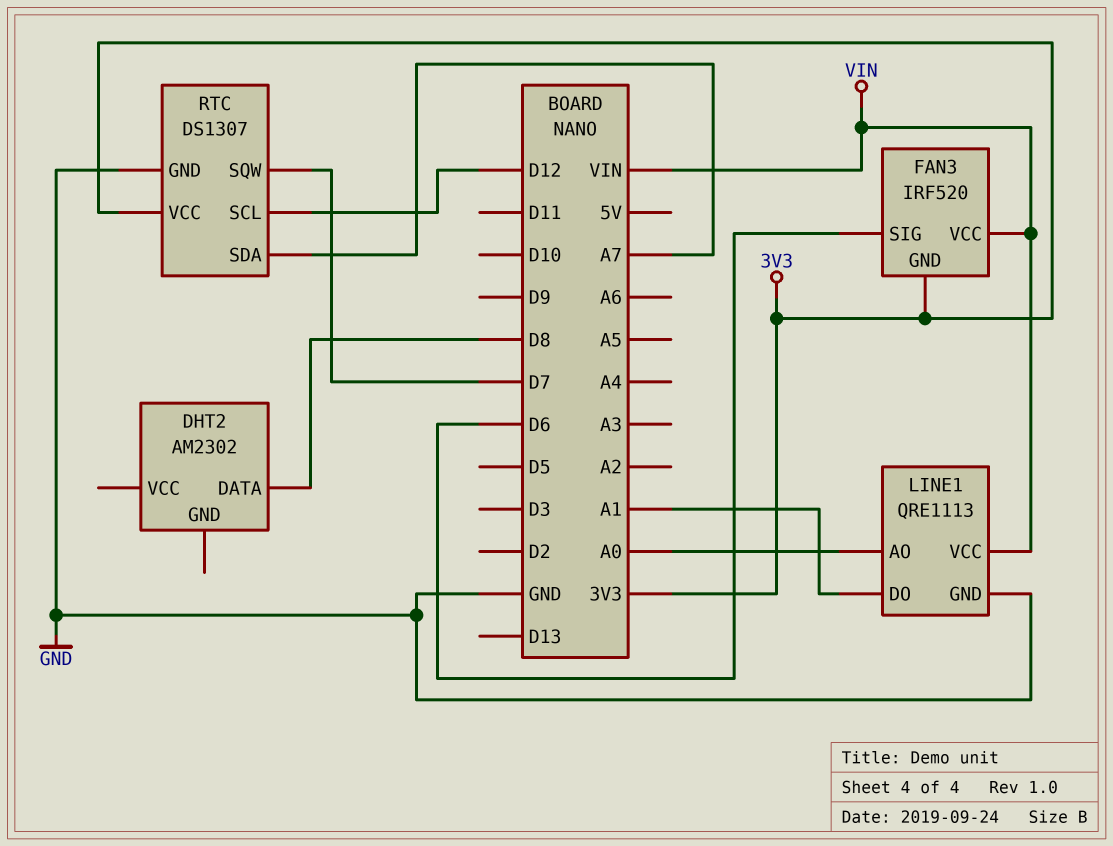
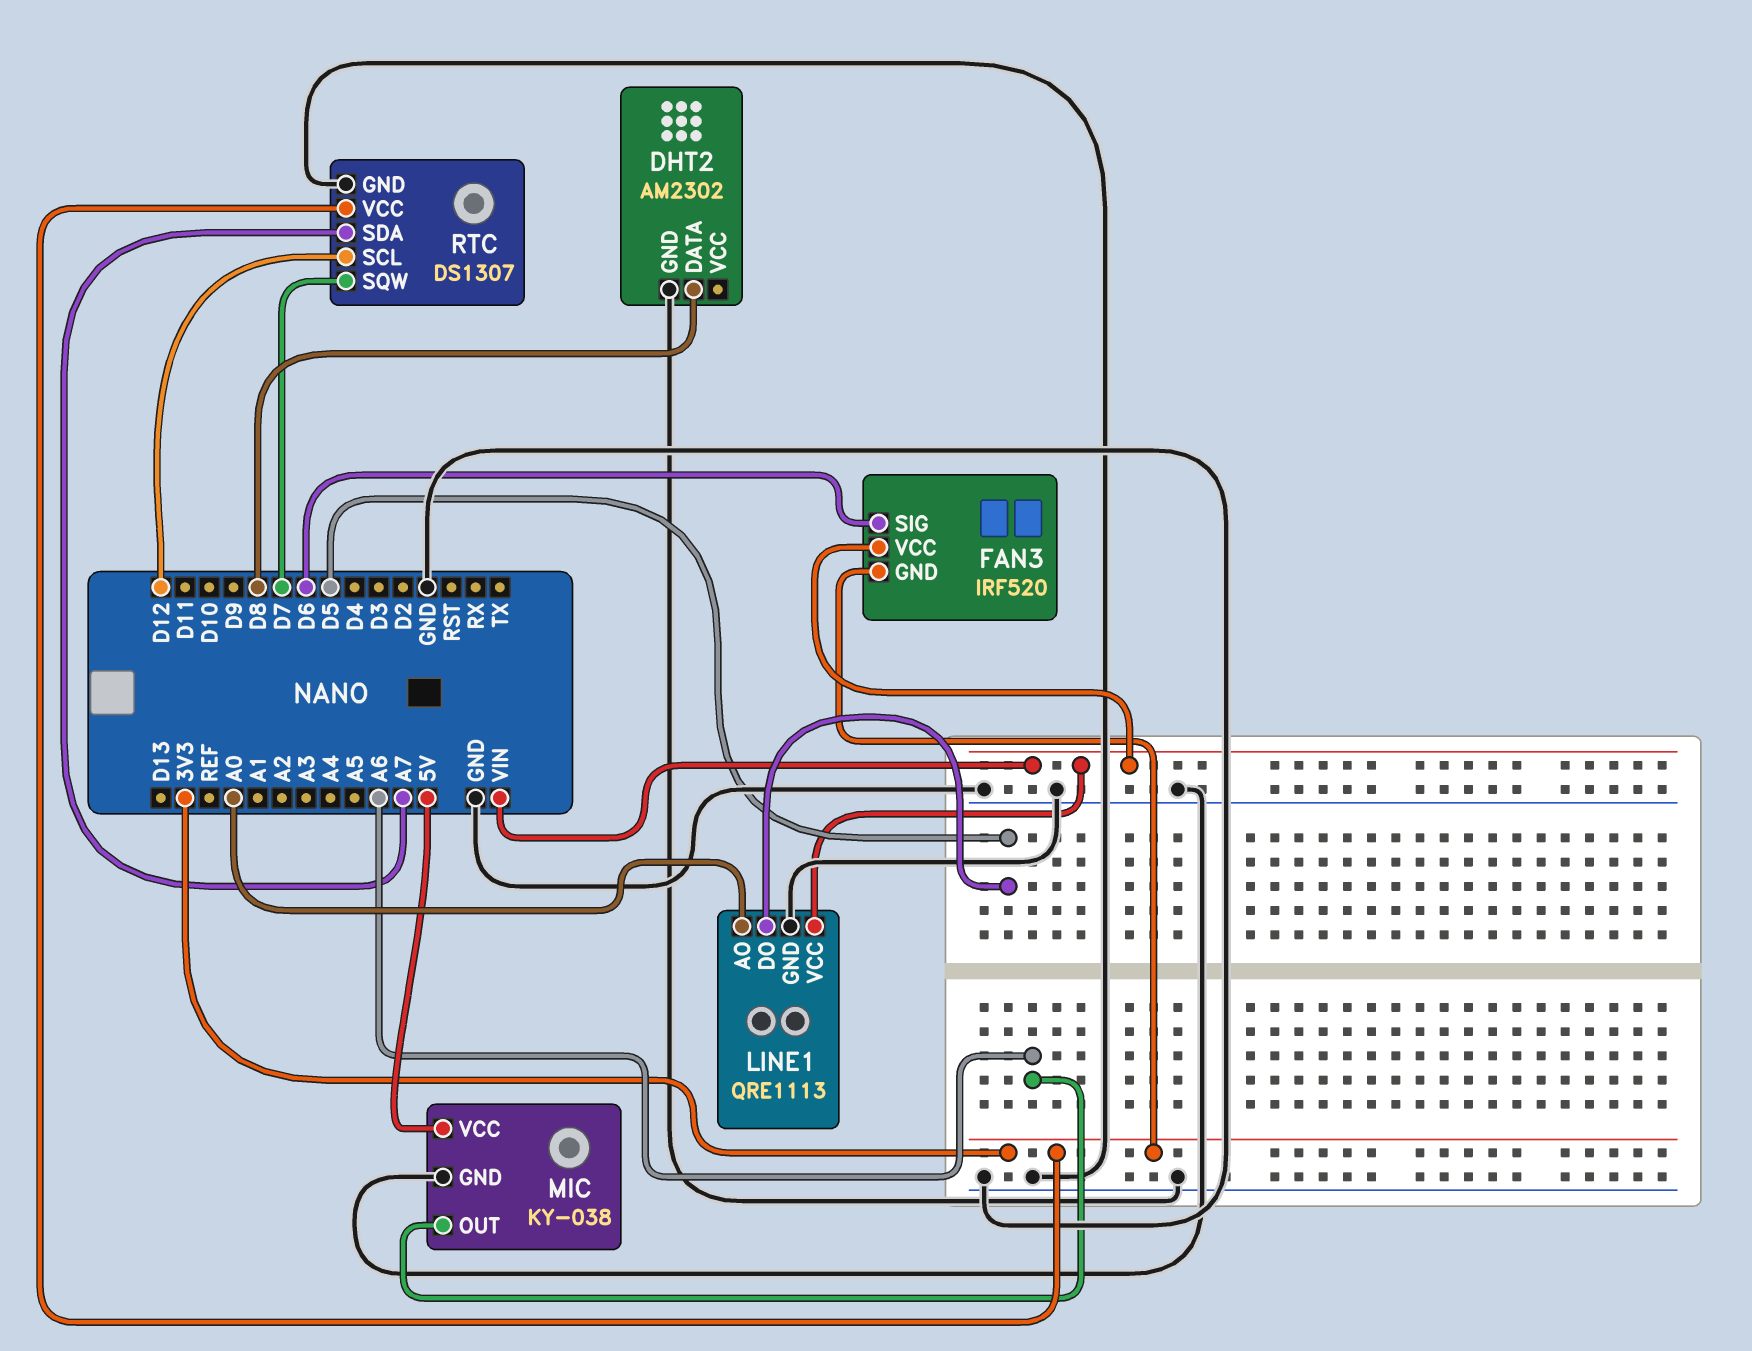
DHT2 pin GND: none -> GND
LINE1 pin DO: A1 -> D5
MIC: none -> KY-038
MIC pin GND: none -> GND
MIC pin OUT: none -> A6
MIC pin VCC: none -> 5V

